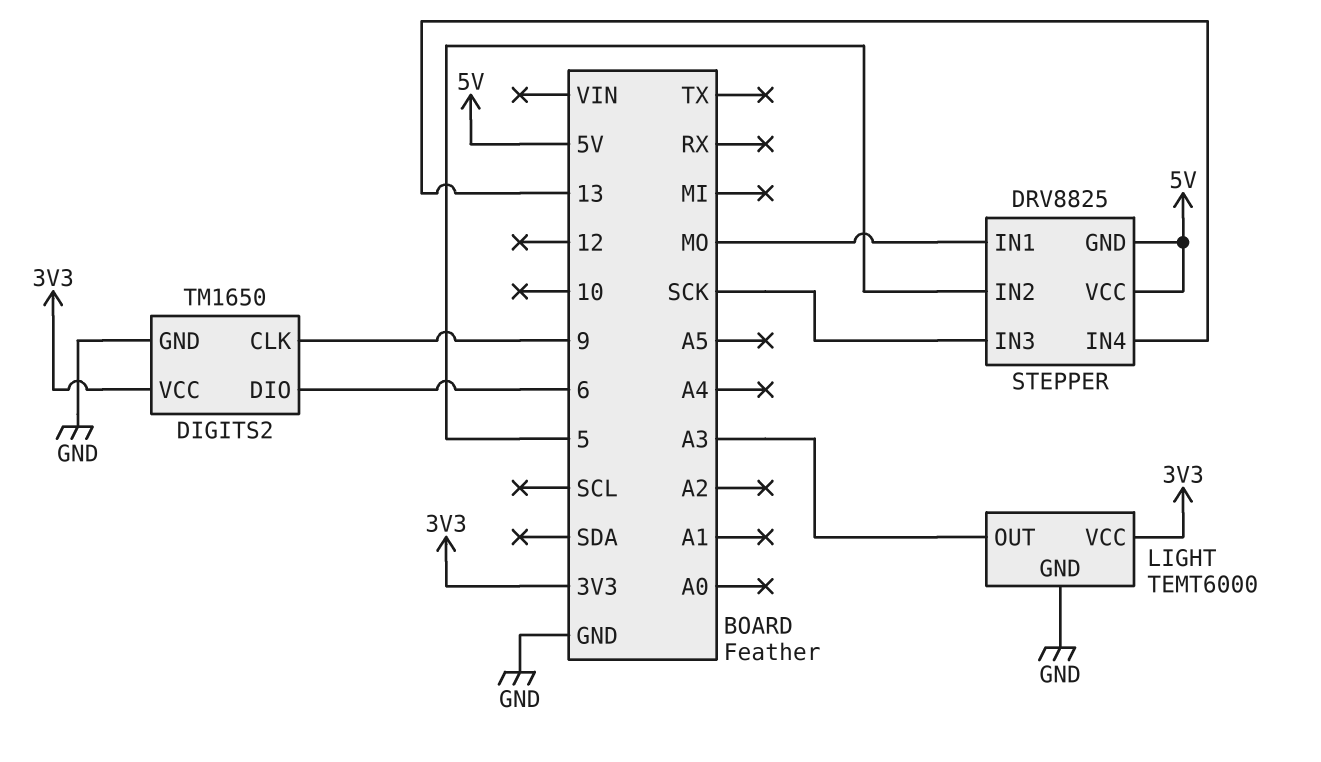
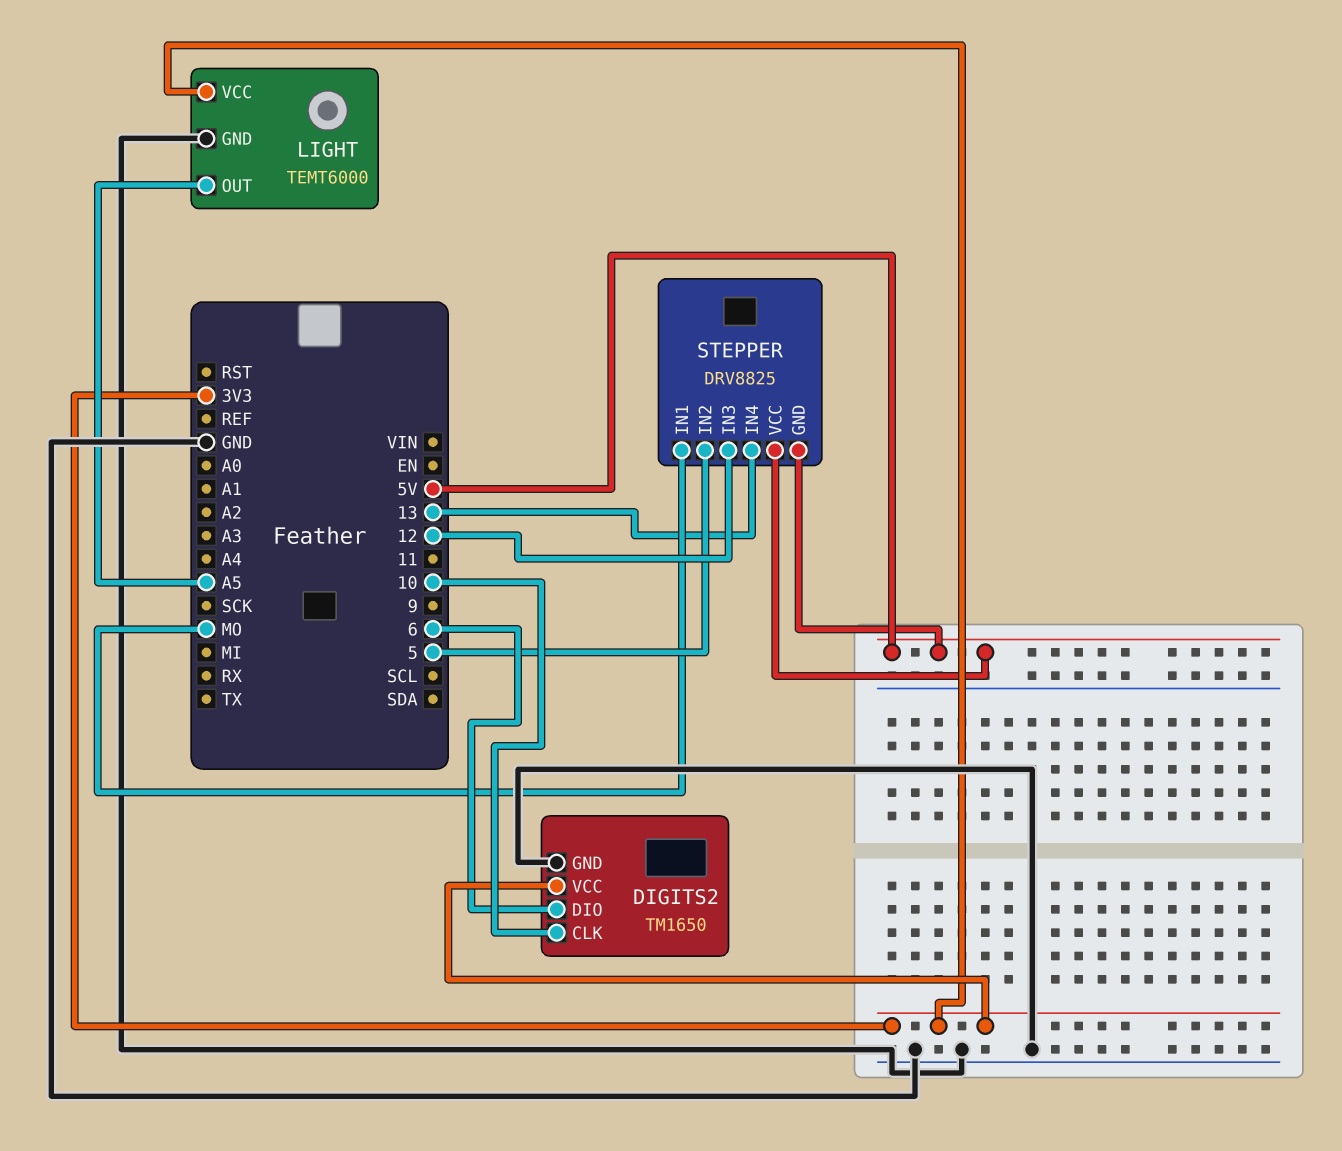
DIGITS2 pin CLK: 9 -> 10
LIGHT pin OUT: A3 -> A5
STEPPER pin IN3: SCK -> 12

